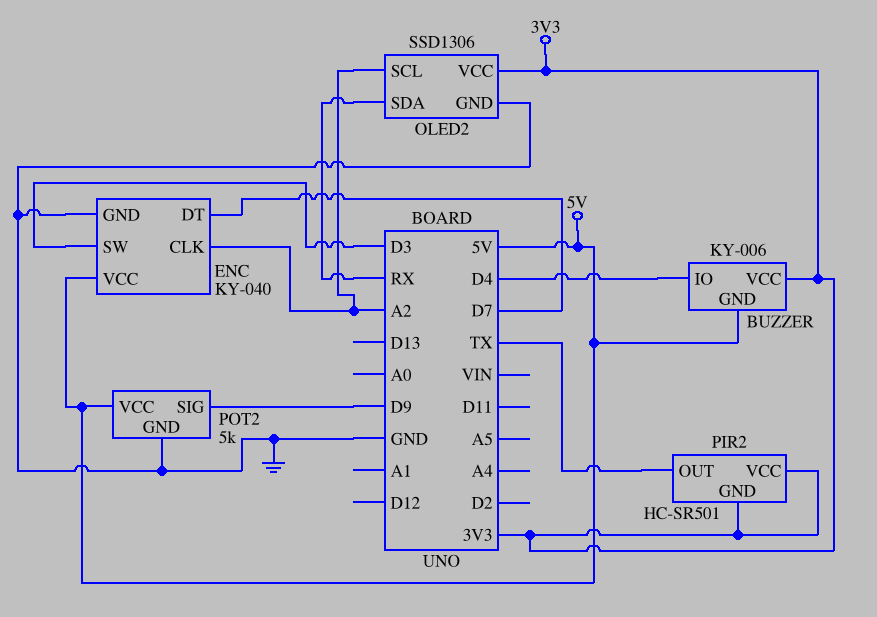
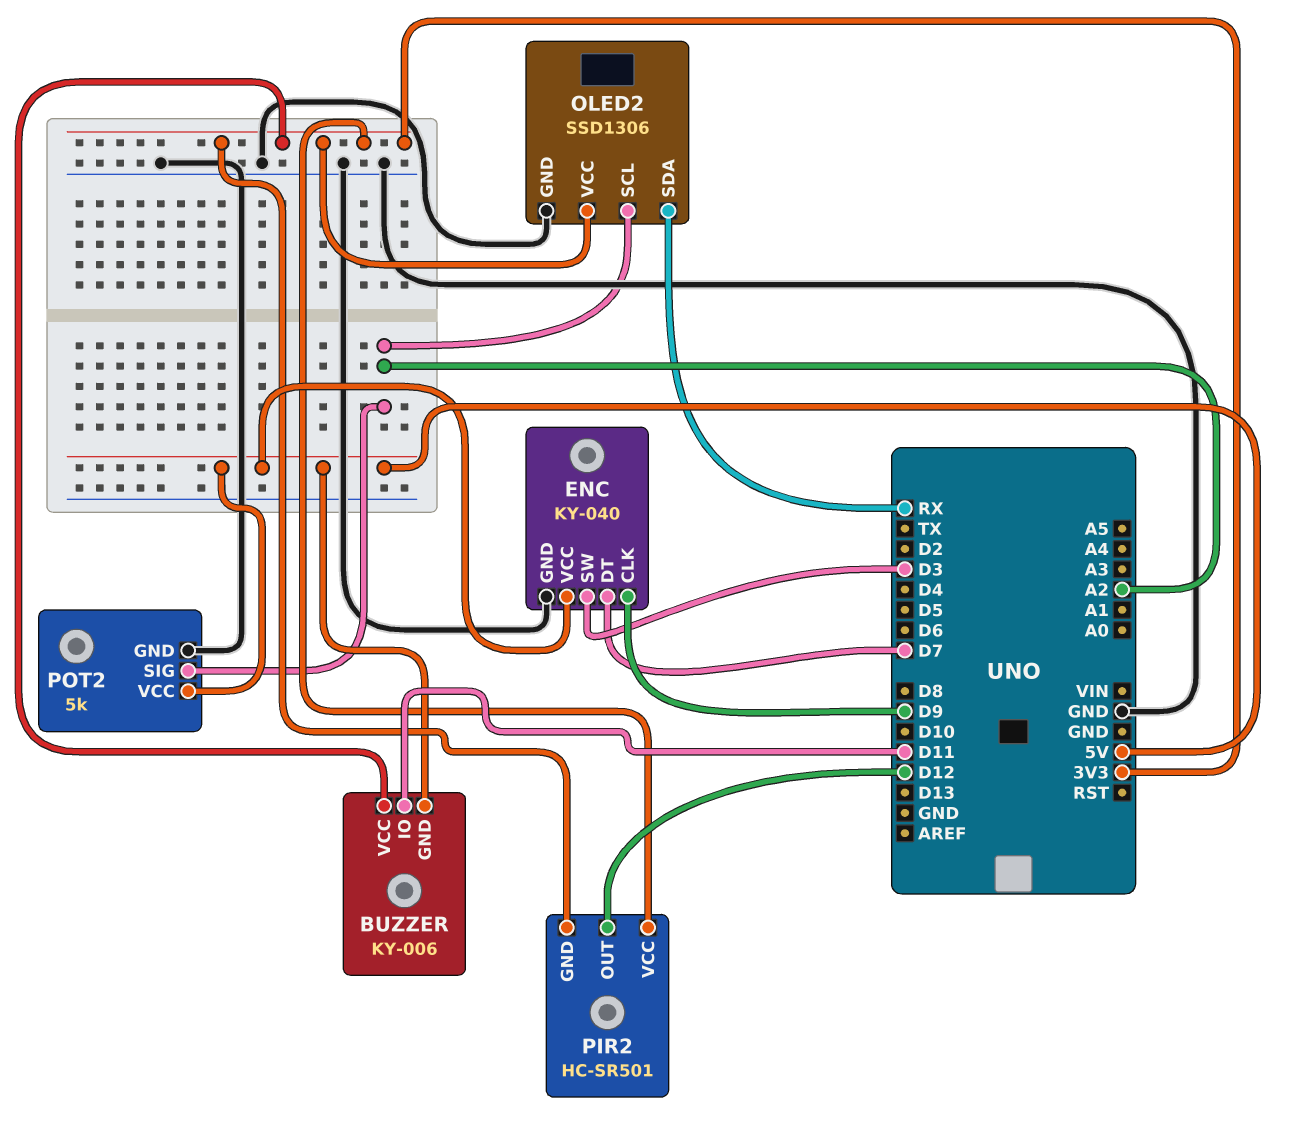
BUZZER pin IO: D4 -> D11
ENC pin CLK: A2 -> D9
PIR2 pin OUT: TX -> D12
POT2 pin SIG: D9 -> A2

